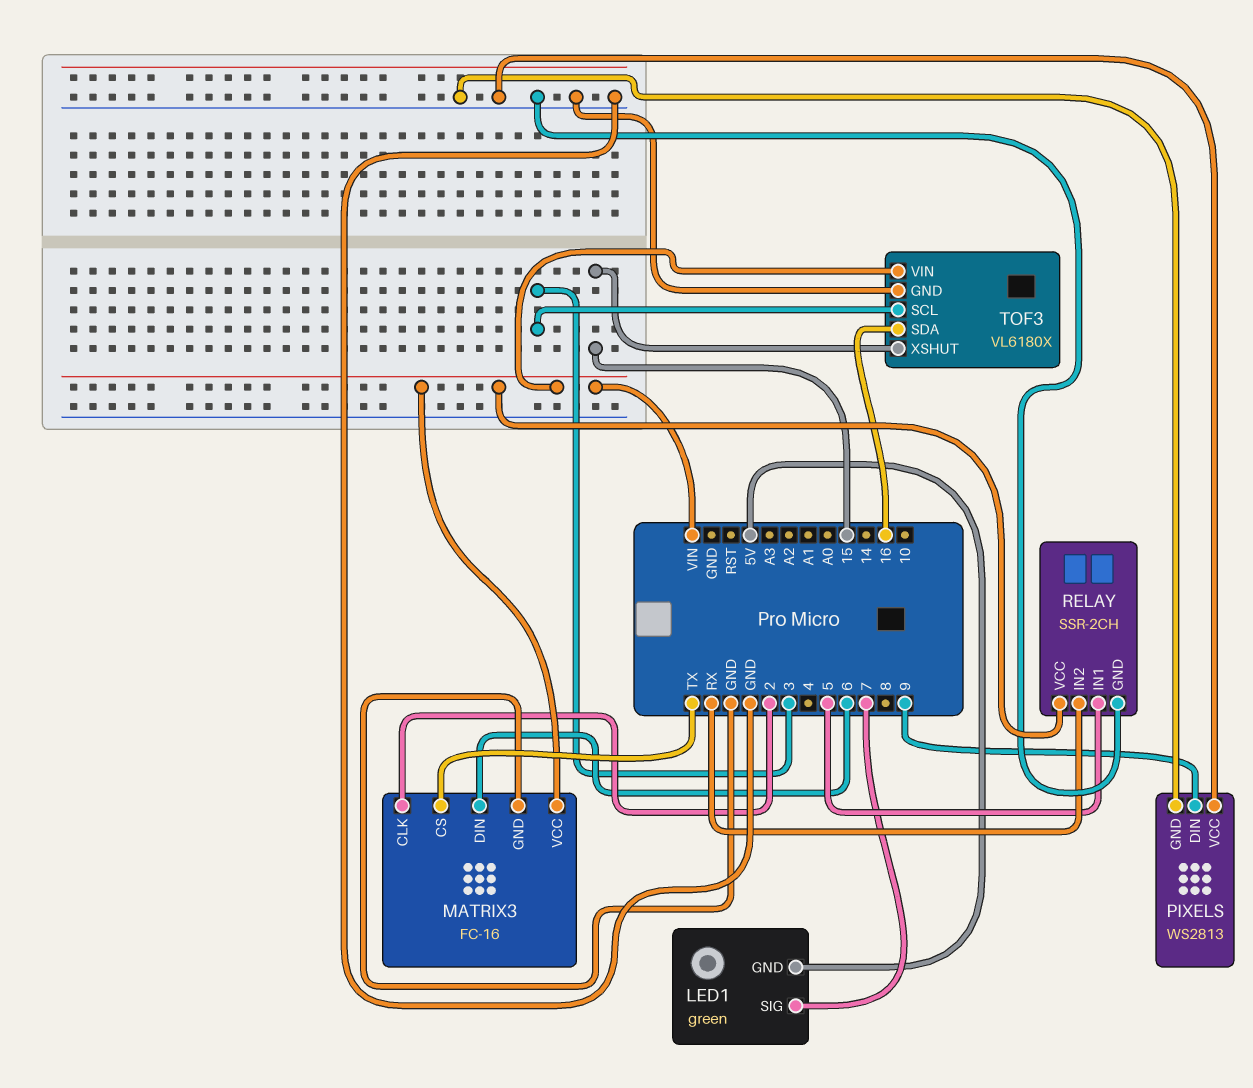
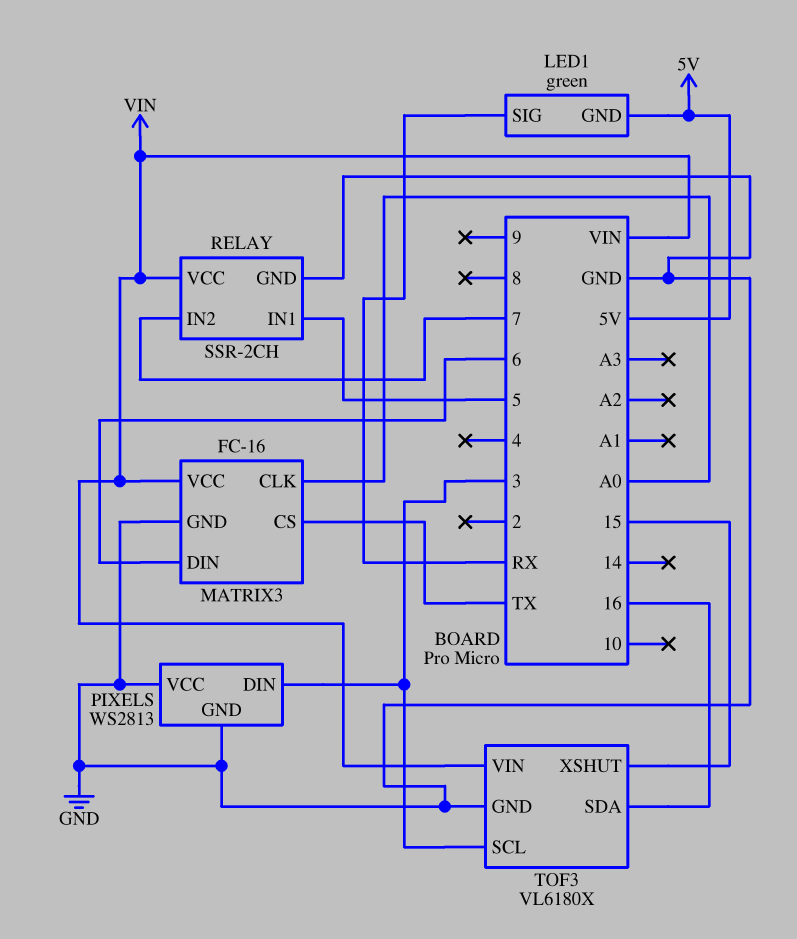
LED1 pin SIG: 7 -> RX
MATRIX3 pin CLK: 2 -> A0
PIXELS pin DIN: 9 -> 3
RELAY pin IN2: RX -> 7

